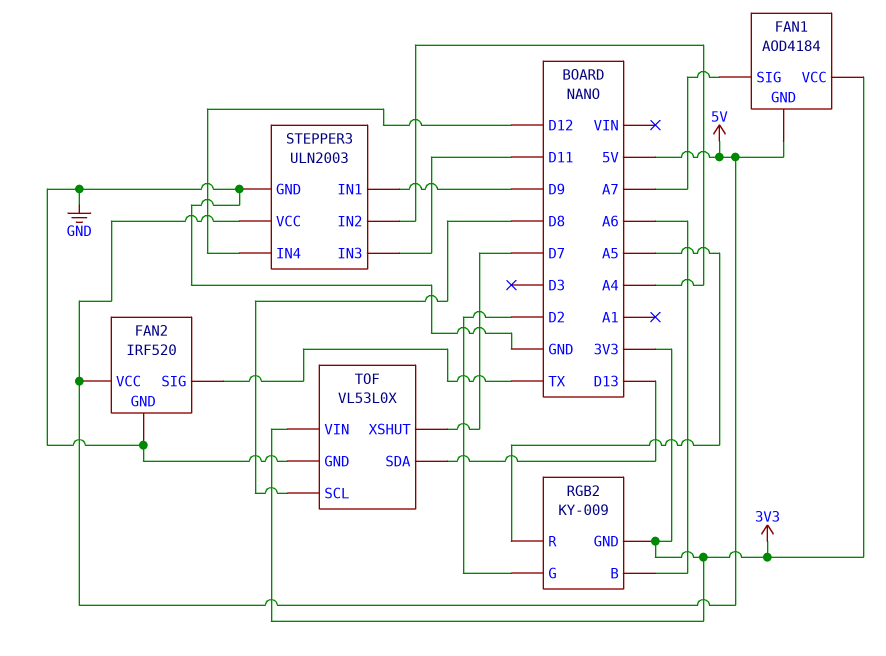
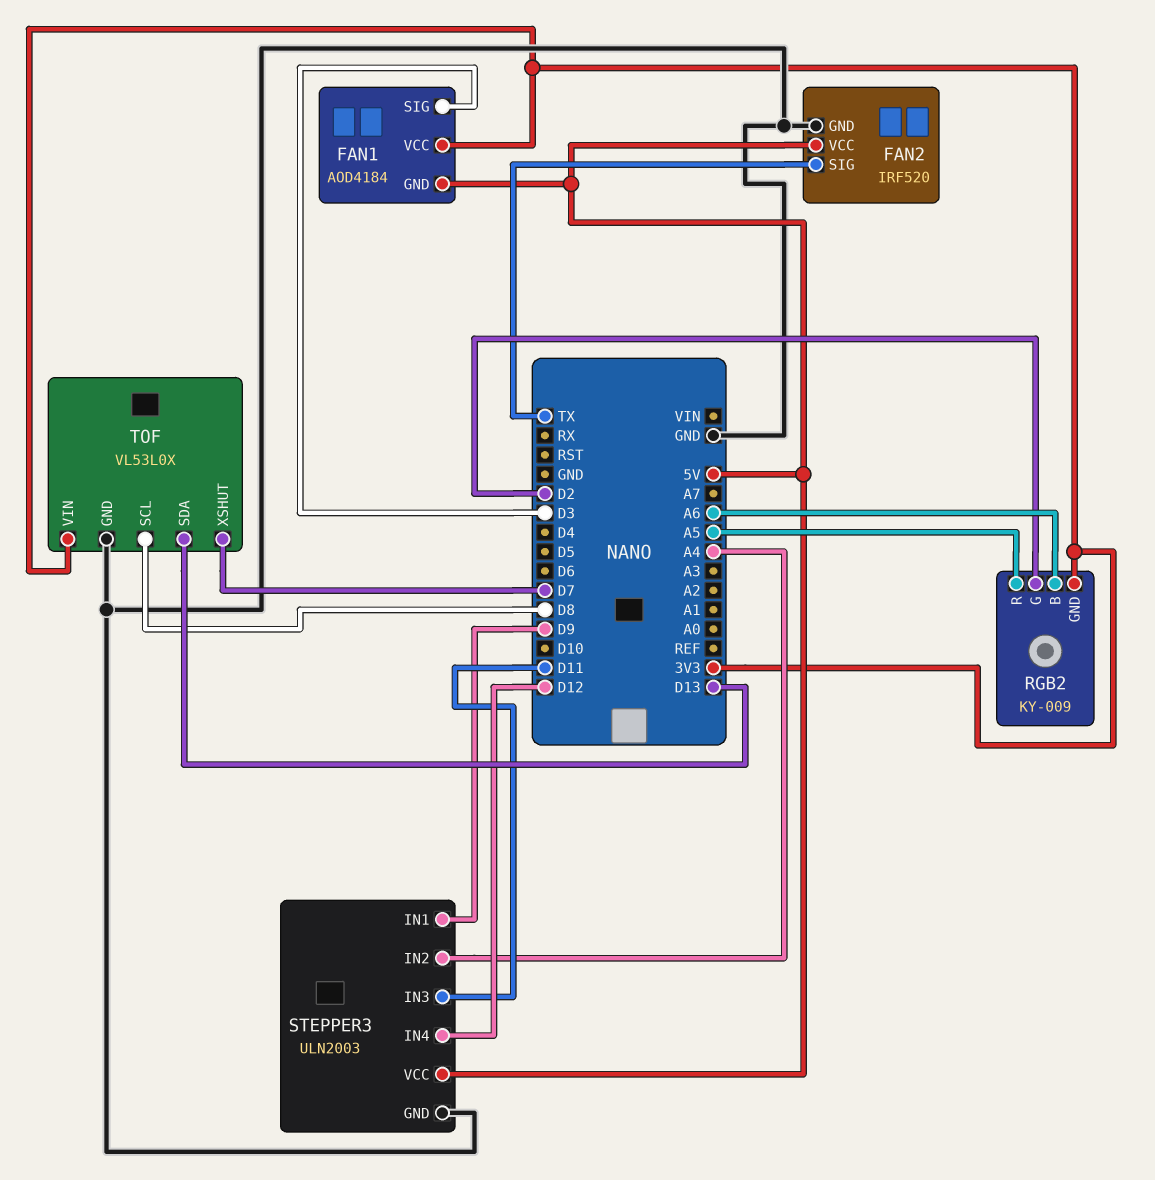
FAN1 pin SIG: A7 -> D3

